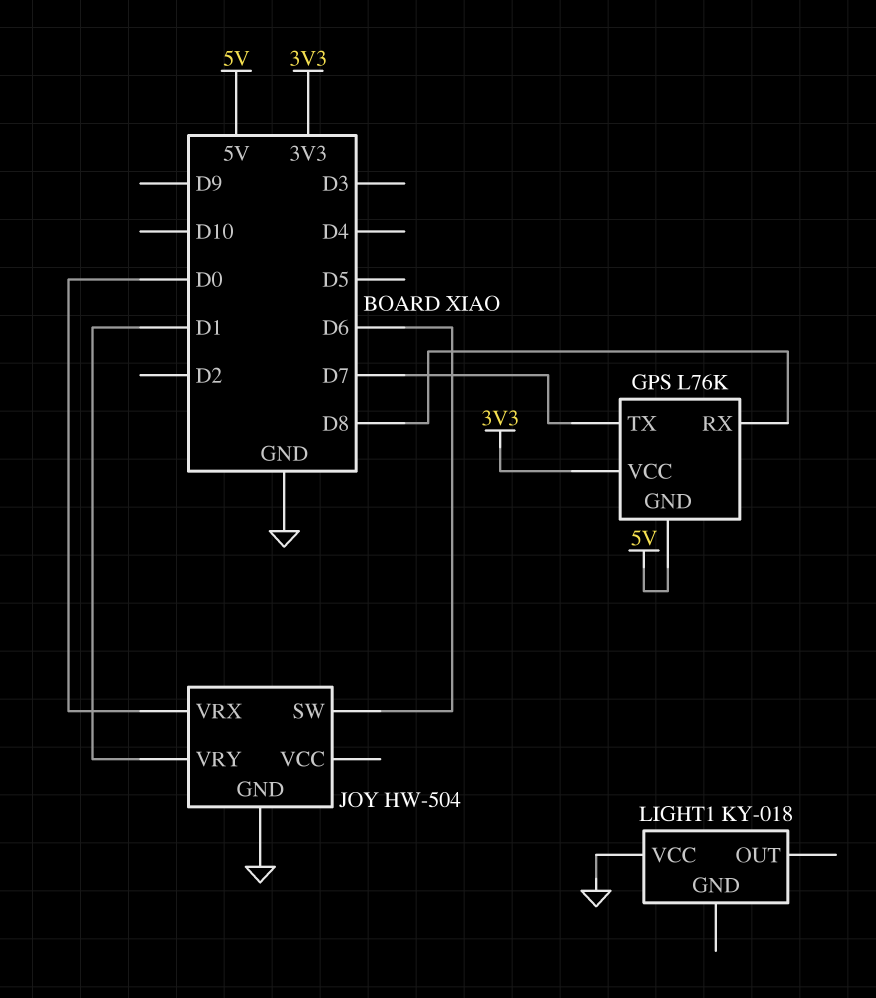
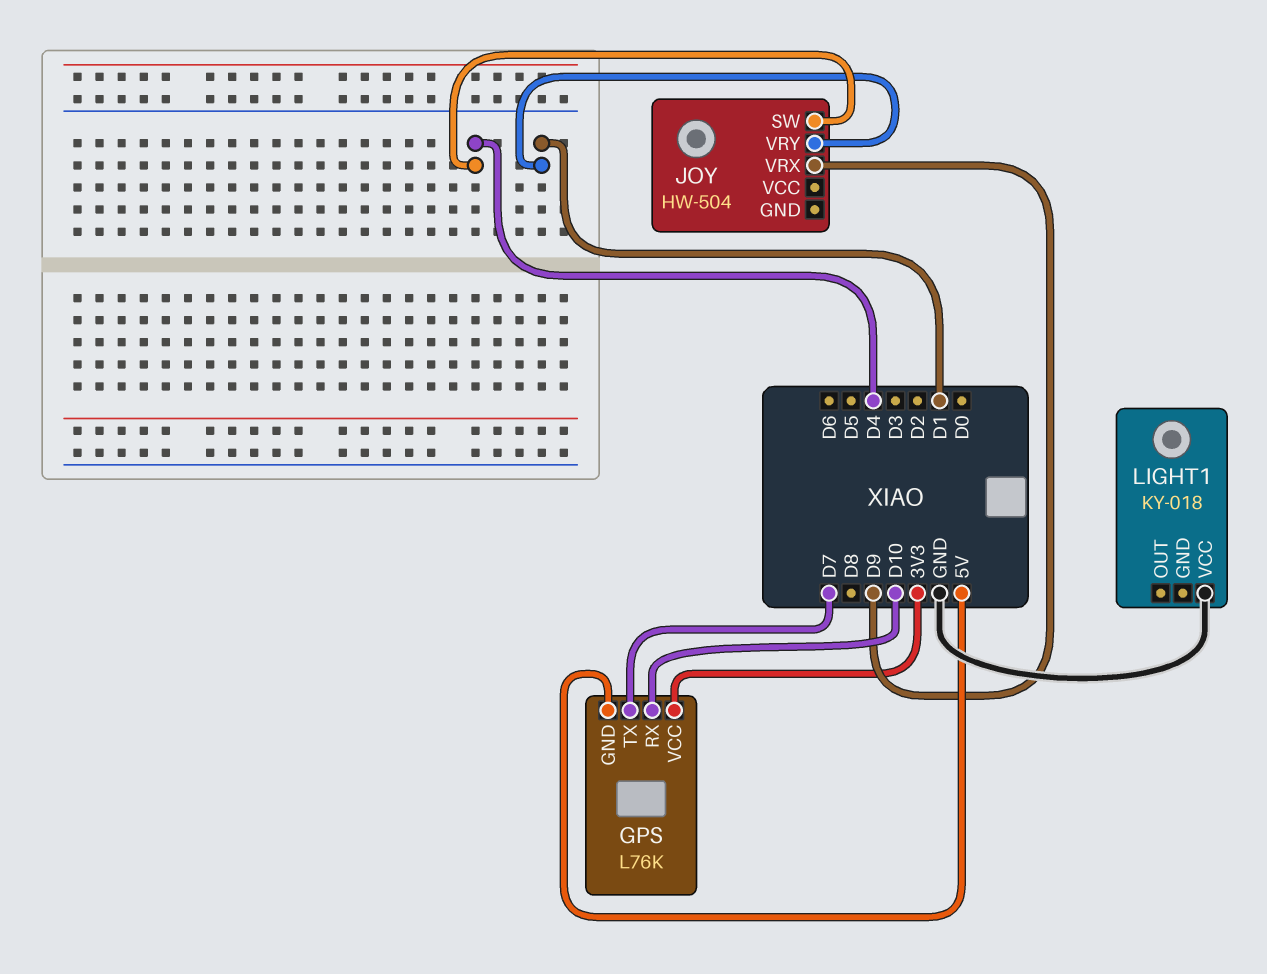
GPS pin RX: D8 -> D10
JOY pin GND: GND -> none
JOY pin SW: D6 -> D4
JOY pin VRX: D0 -> D9

